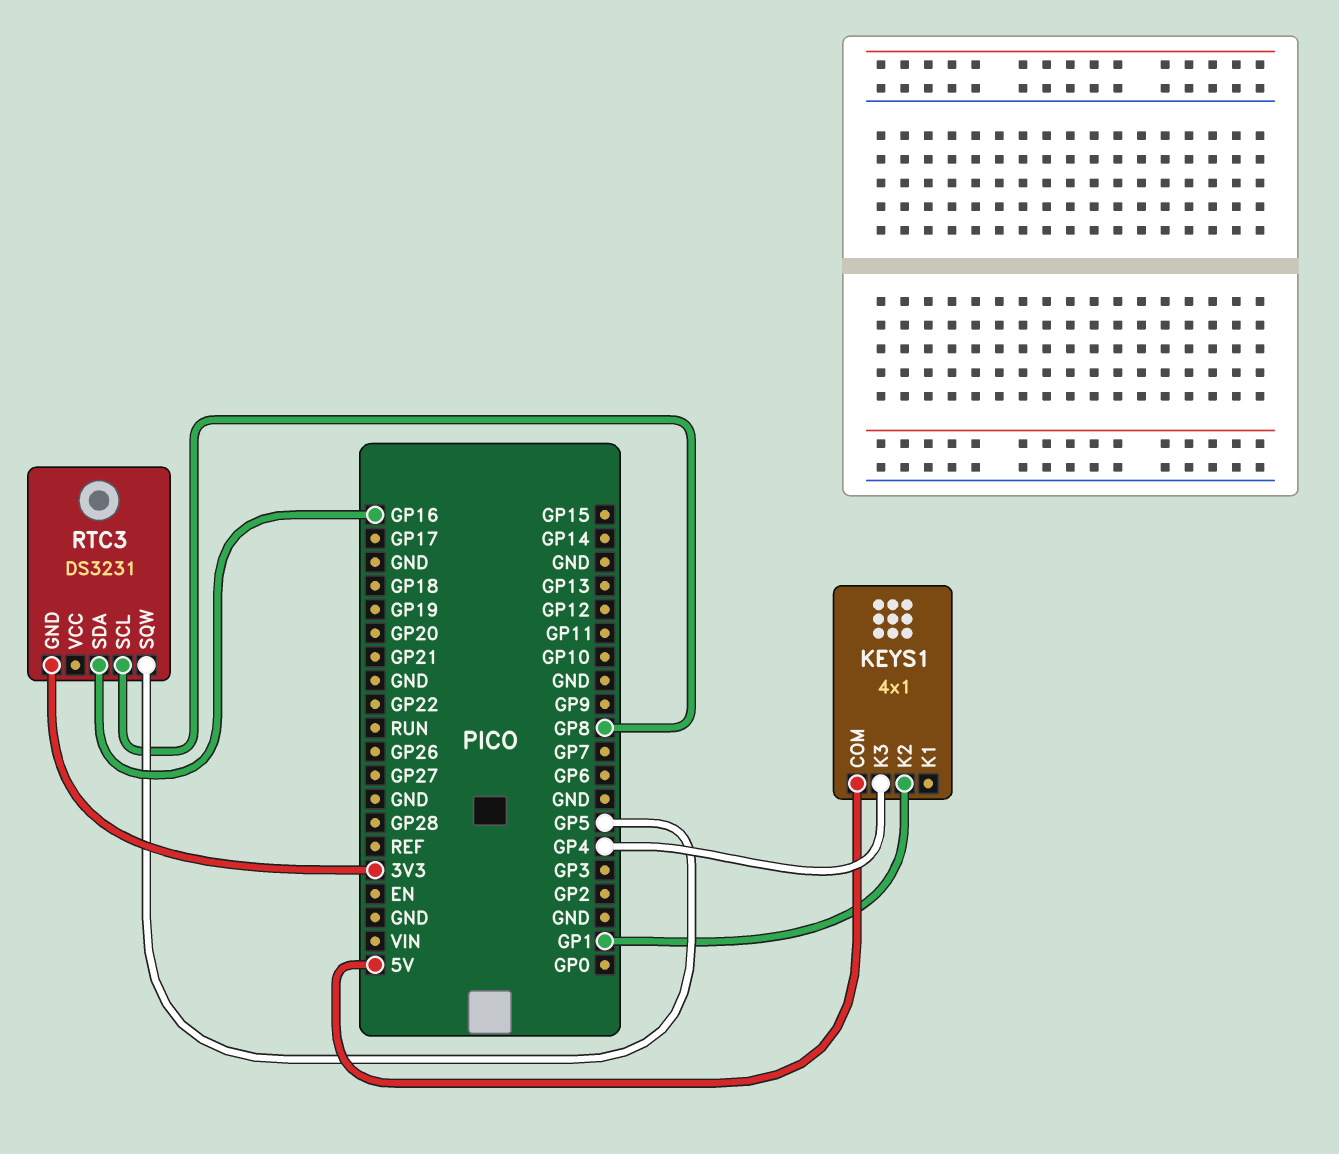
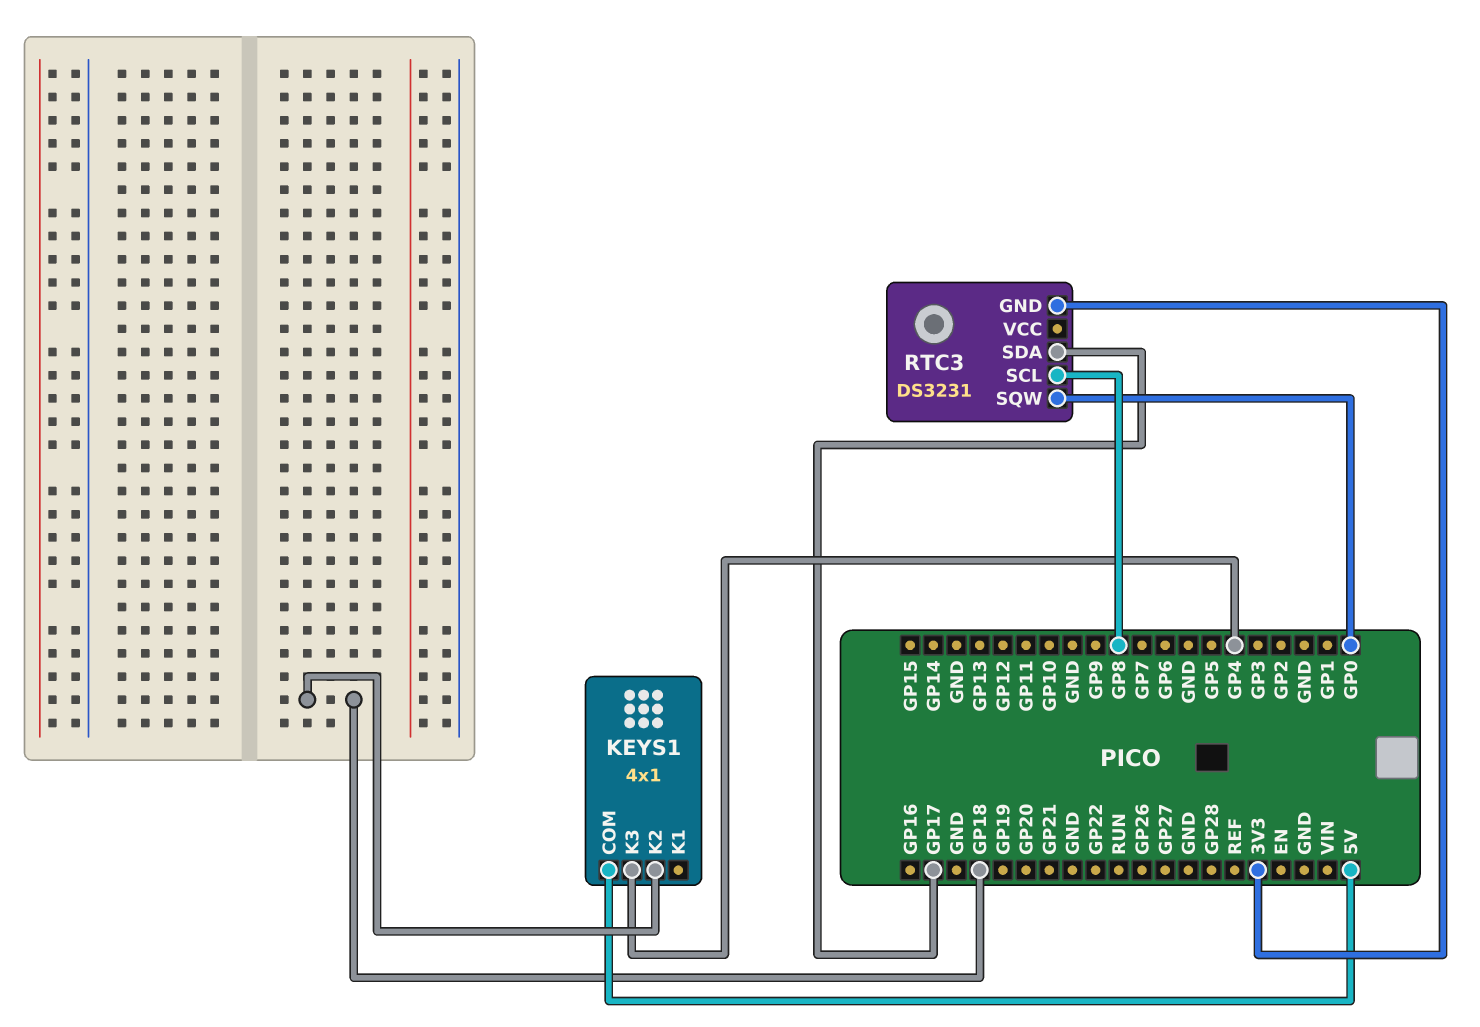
KEYS1 pin K2: GP1 -> GP18
RTC3 pin SDA: GP16 -> GP17
RTC3 pin SQW: GP5 -> GP0

